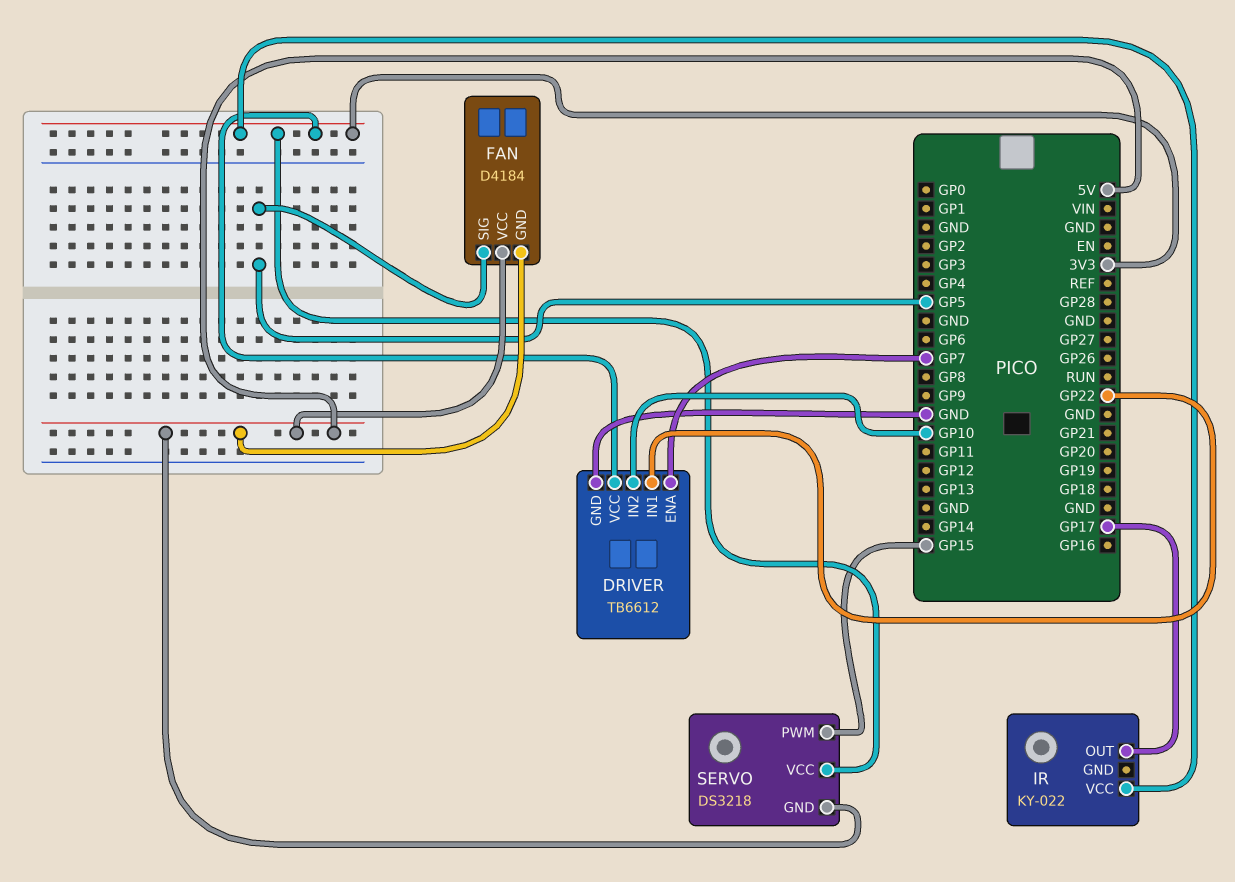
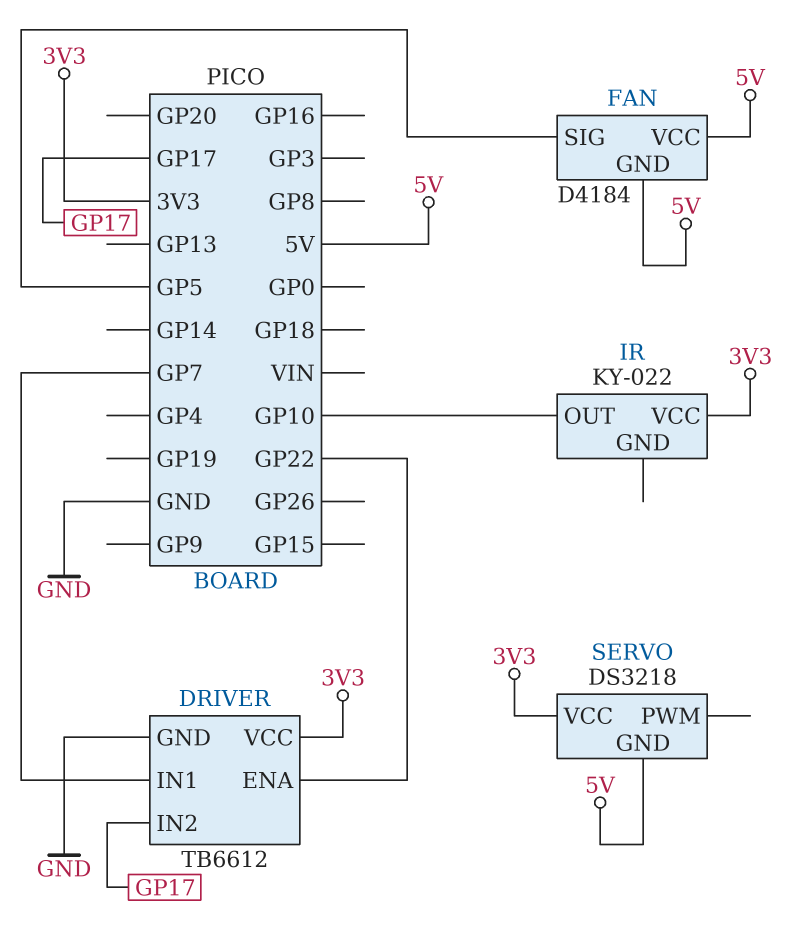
DRIVER pin ENA: GP7 -> GP22
DRIVER pin IN1: GP22 -> GP7
DRIVER pin IN2: GP10 -> GP17
IR pin OUT: GP17 -> GP10
SERVO pin PWM: GP15 -> none

